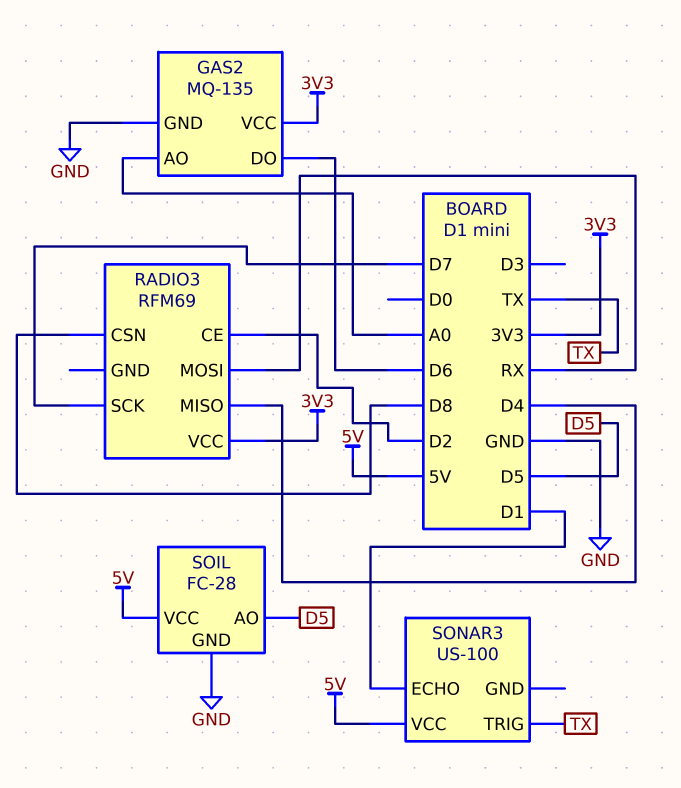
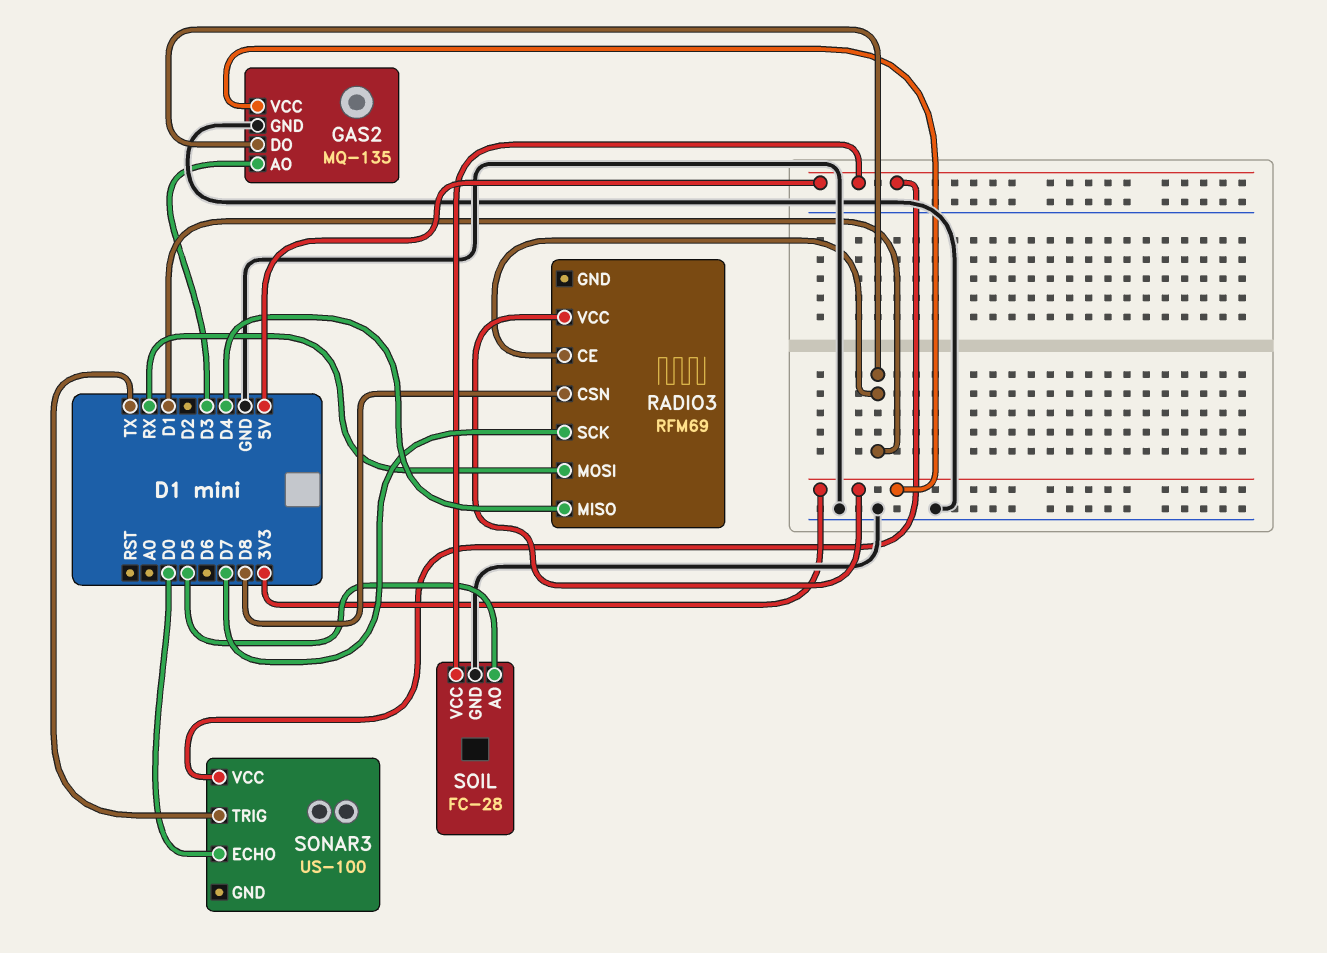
GAS2 pin AO: A0 -> D3
GAS2 pin DO: D6 -> D1
RADIO3 pin CE: D2 -> D1
SONAR3 pin ECHO: D1 -> D0

